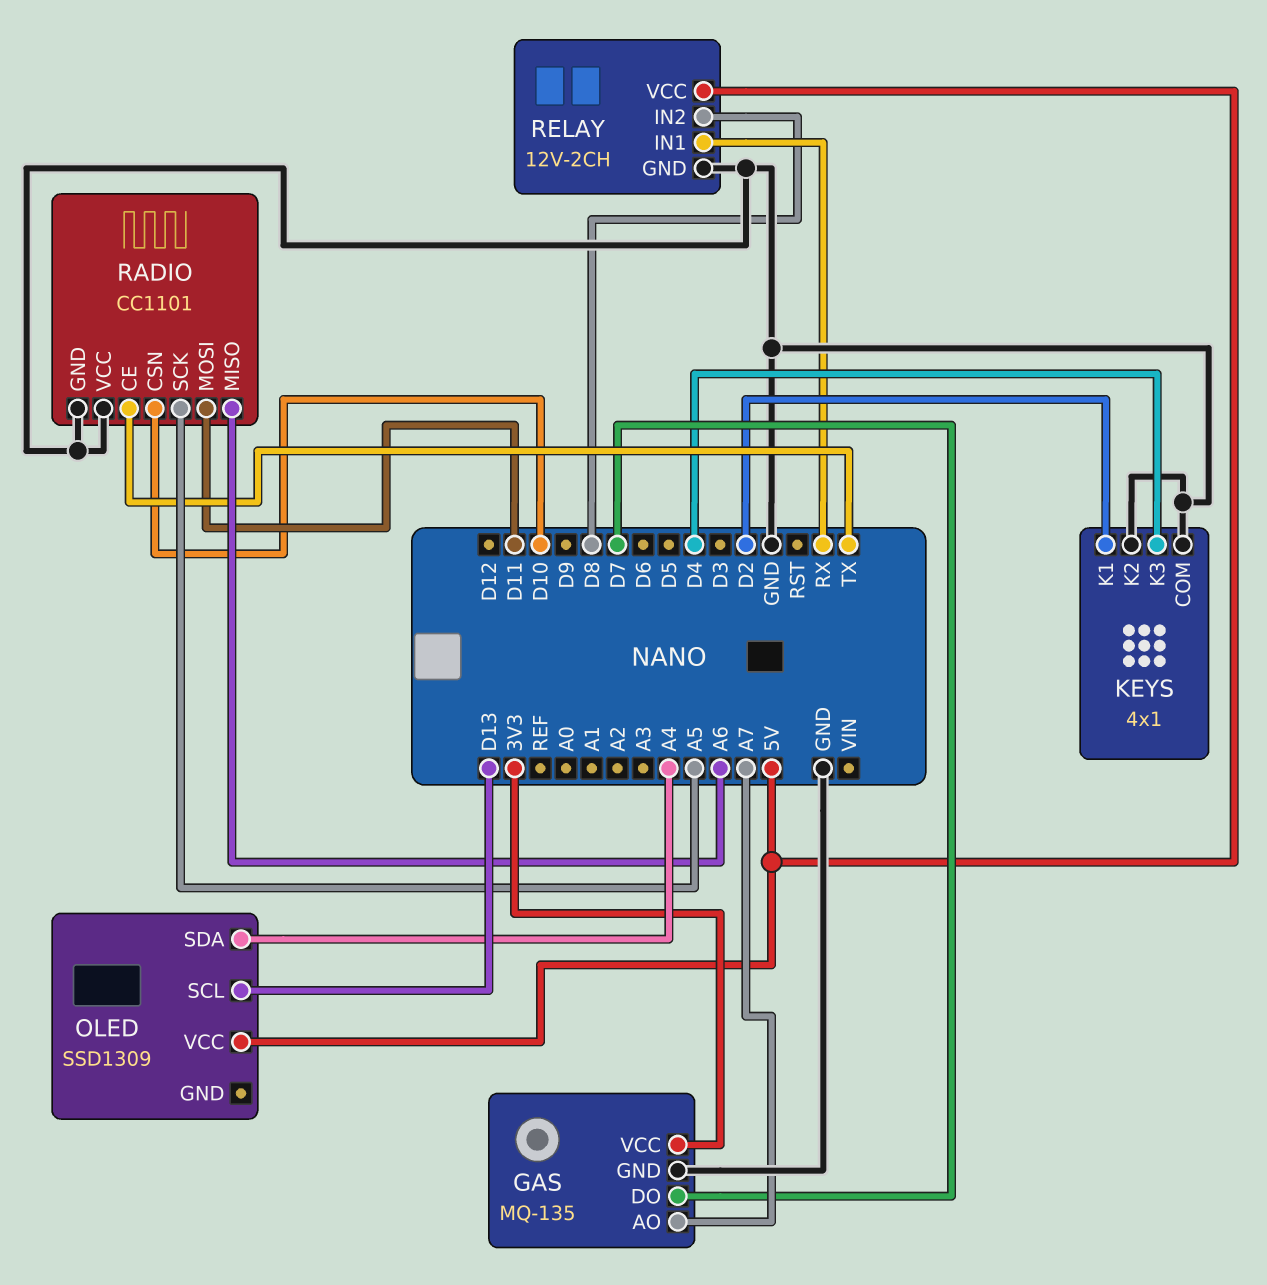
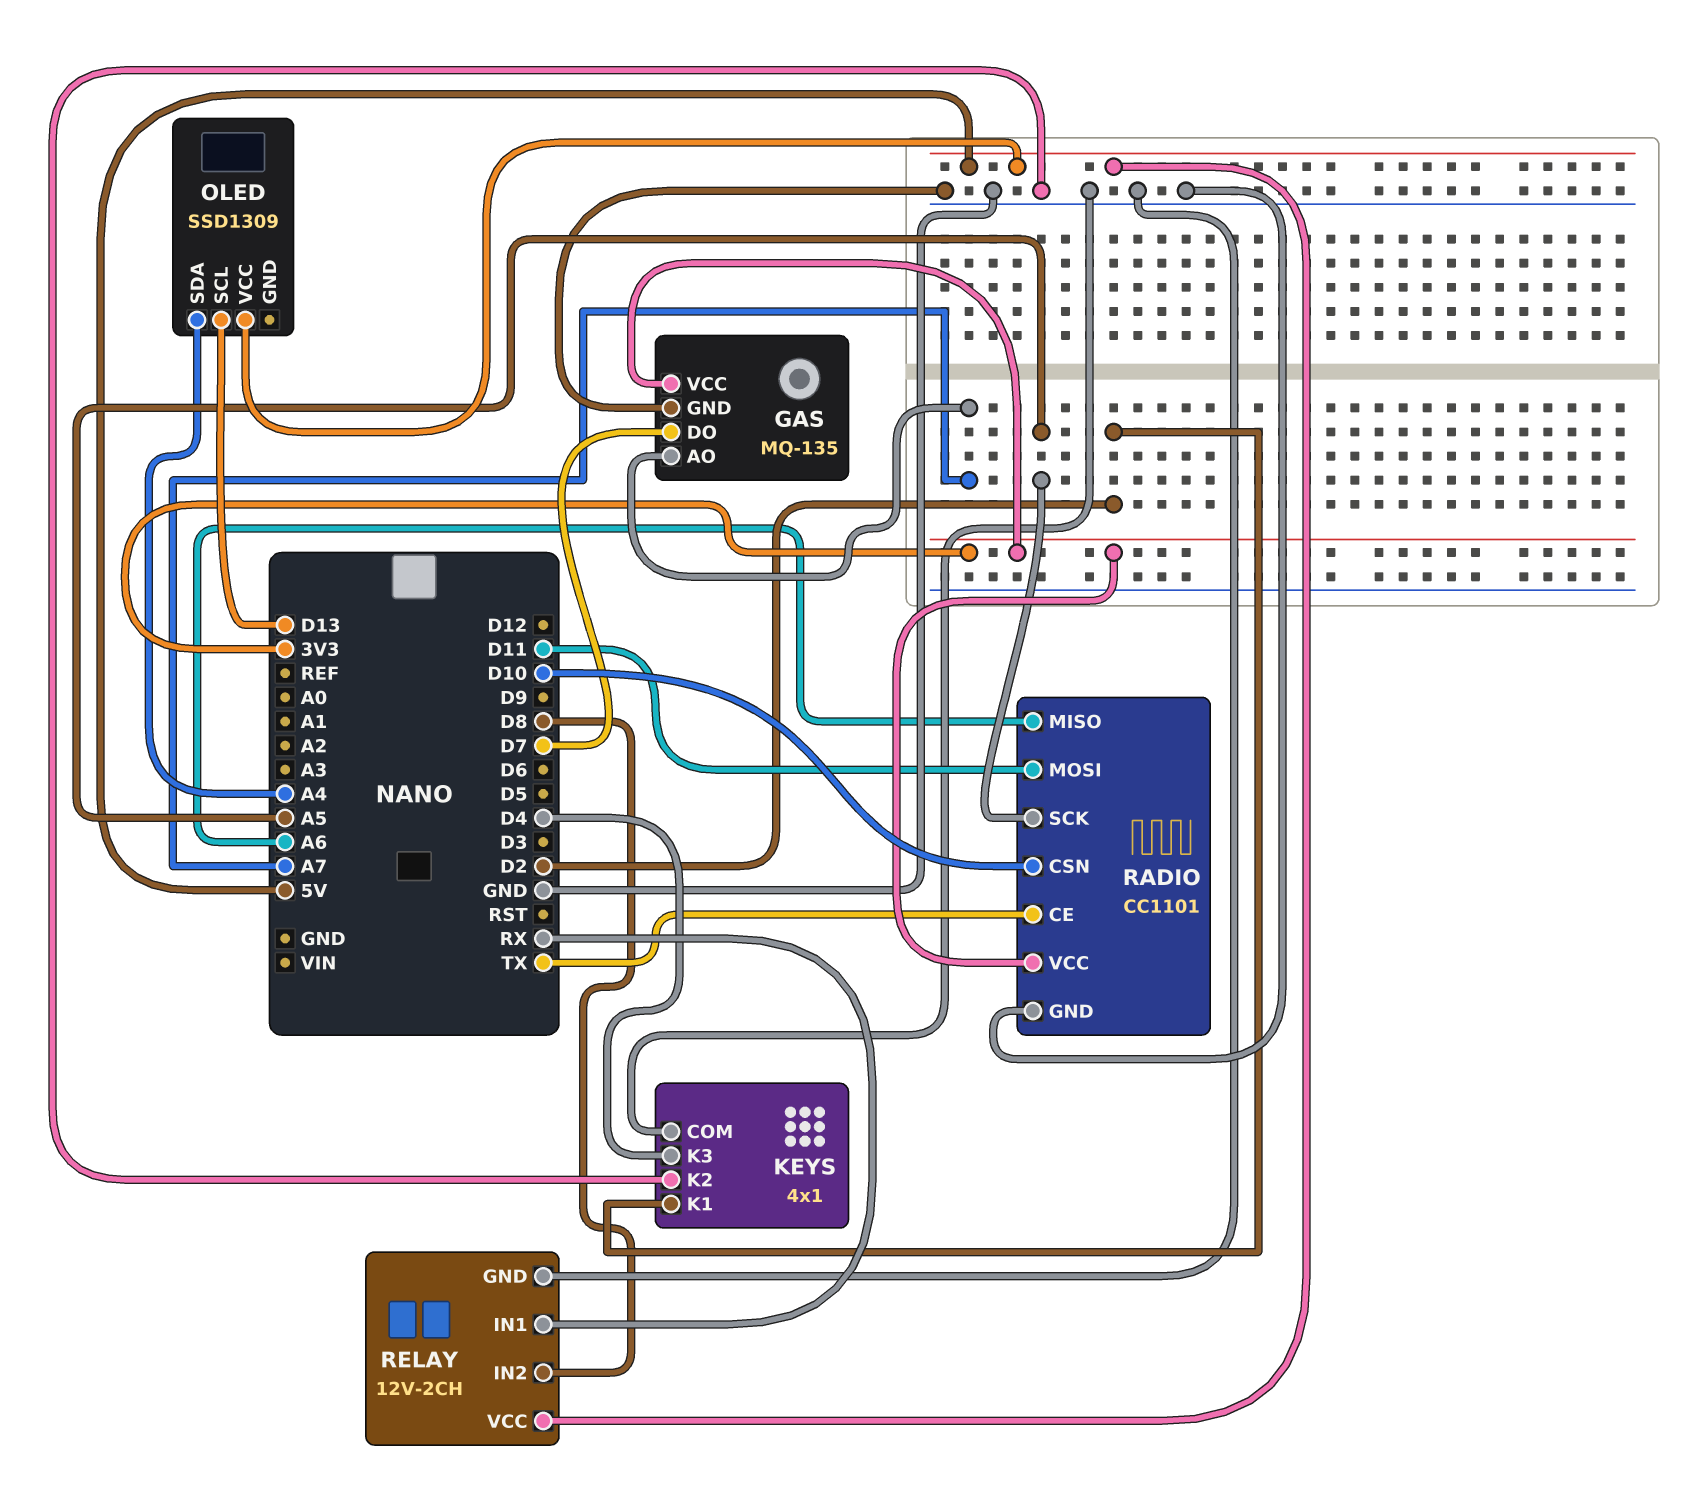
RADIO pin VCC: GND -> 3V3

